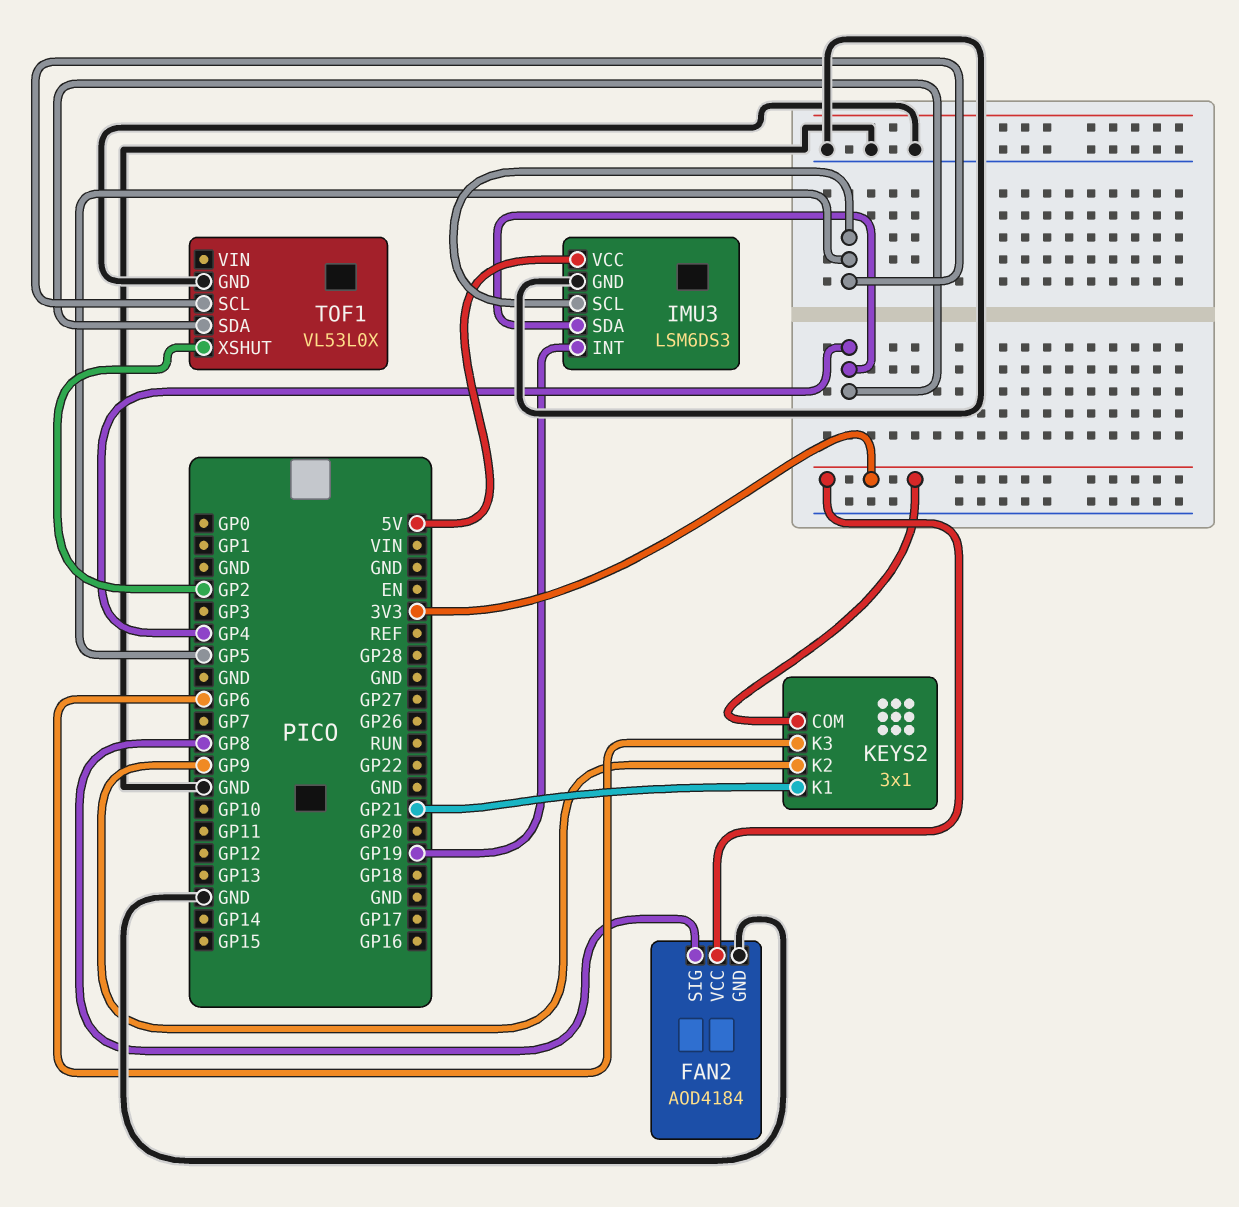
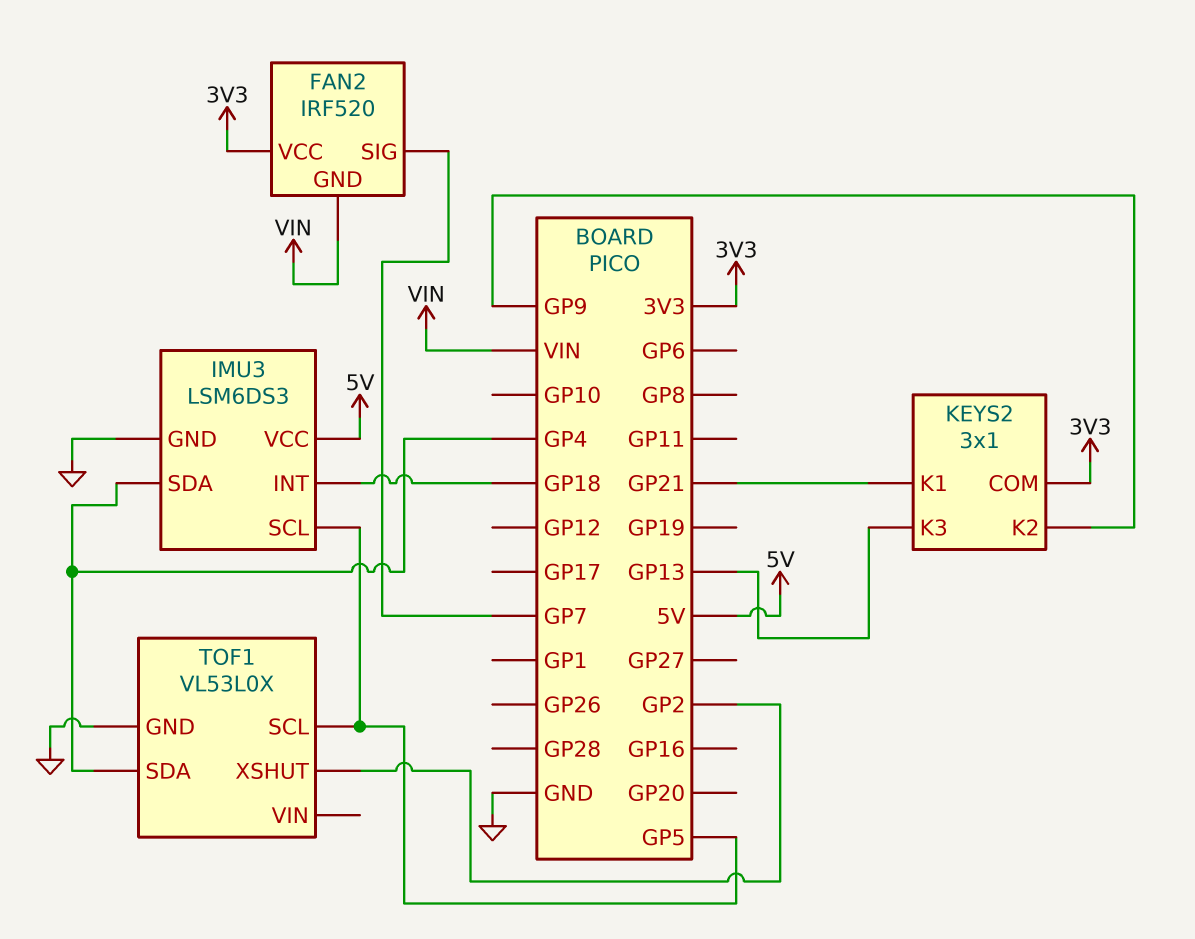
FAN2: AOD4184 -> IRF520
FAN2 pin GND: GND -> VIN
FAN2 pin SIG: GP8 -> GP7
IMU3 pin INT: GP19 -> GP18
KEYS2 pin K3: GP6 -> GP13

